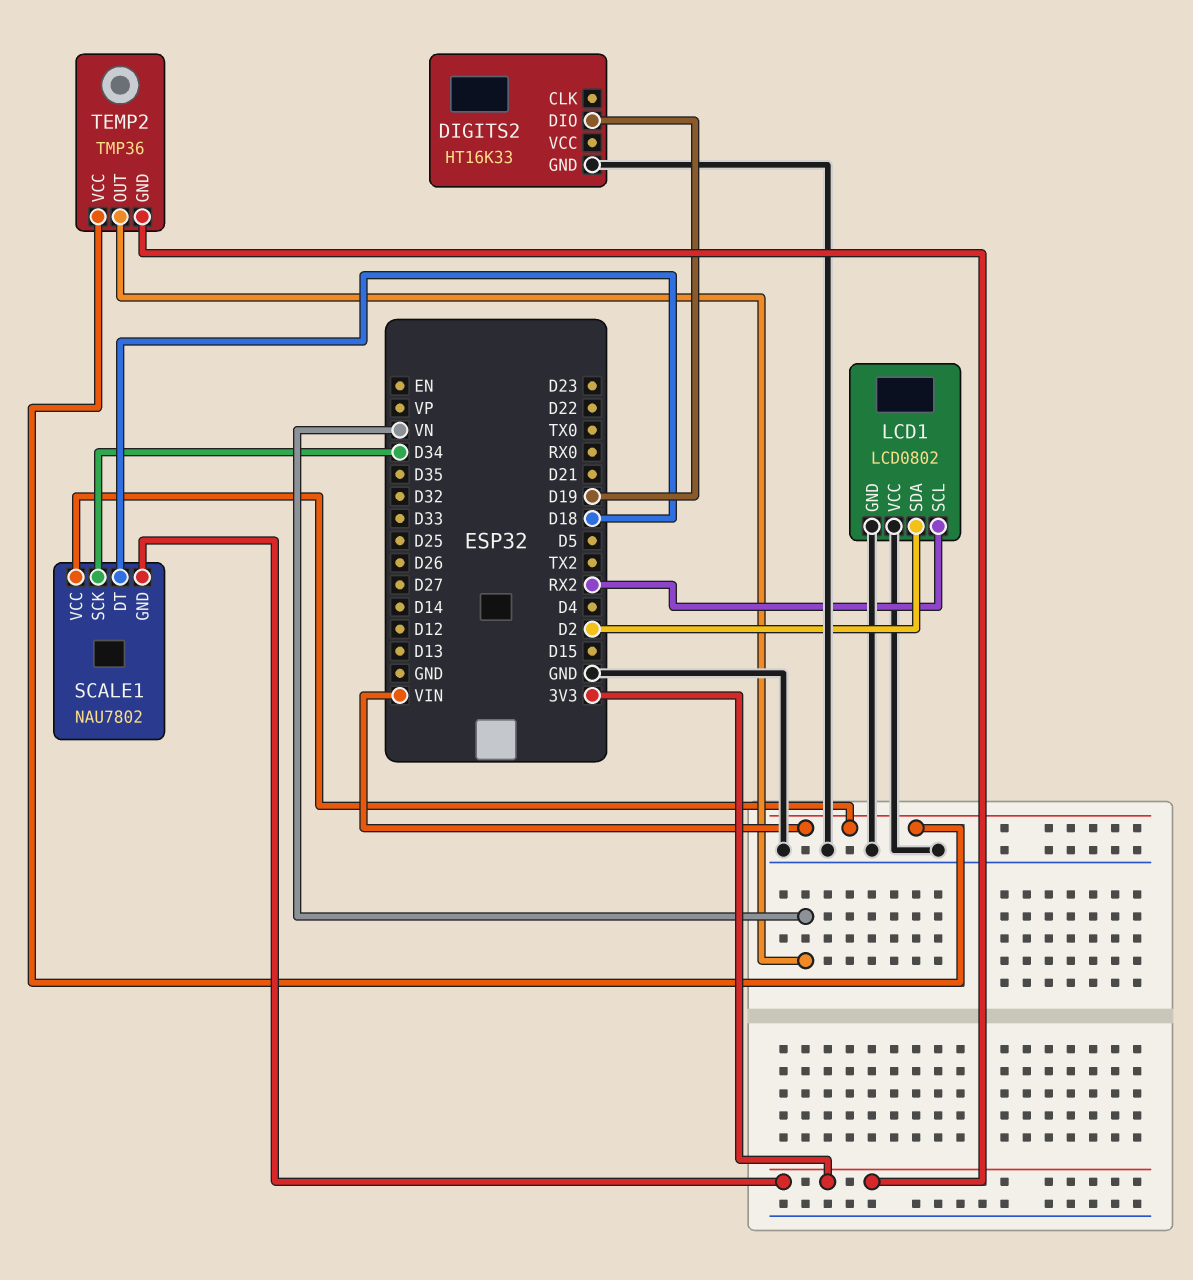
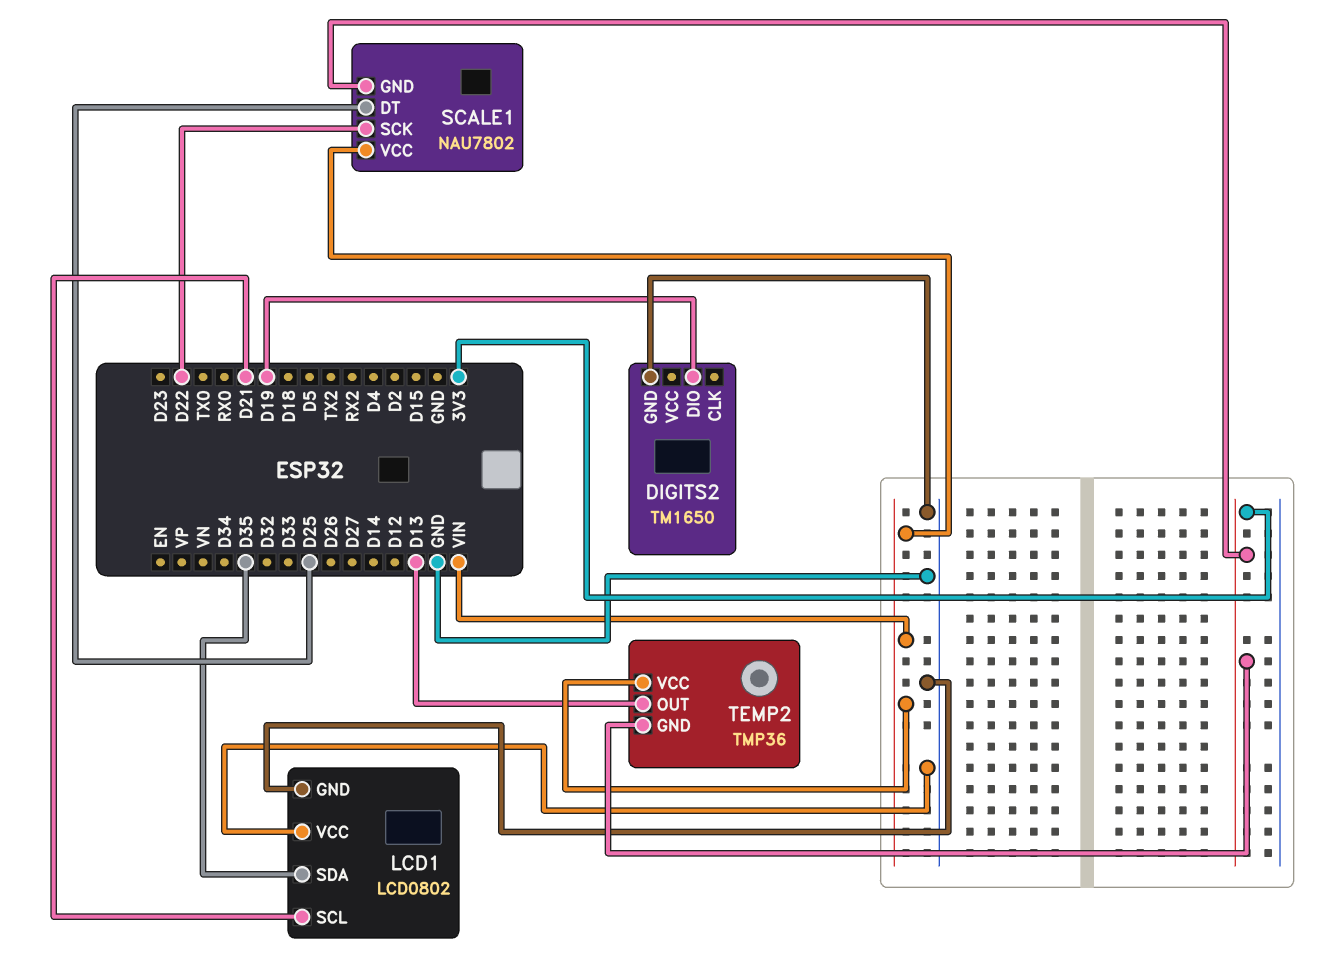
DIGITS2: HT16K33 -> TM1650
LCD1 pin SCL: RX2 -> D21
LCD1 pin SDA: D2 -> D35
SCALE1 pin DT: D18 -> D25
SCALE1 pin SCK: D34 -> D22
TEMP2 pin OUT: VN -> D13

